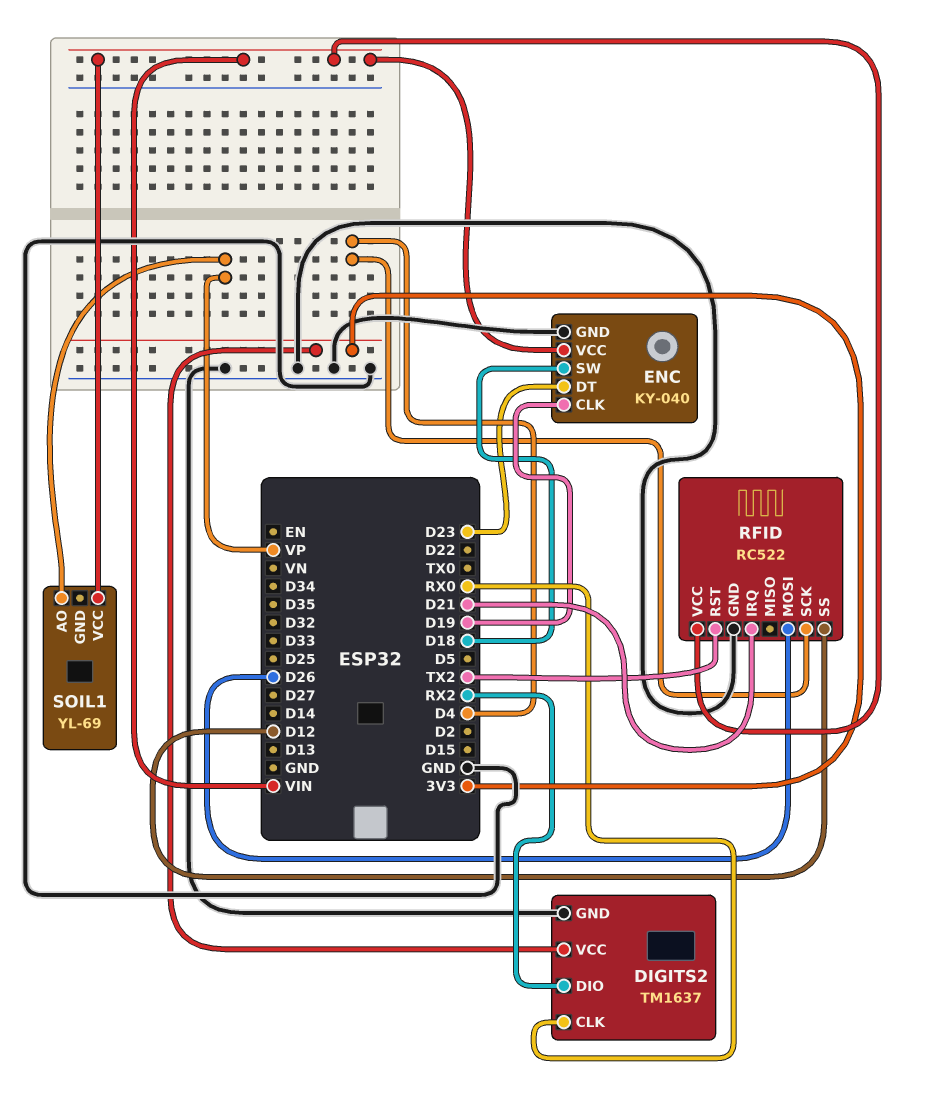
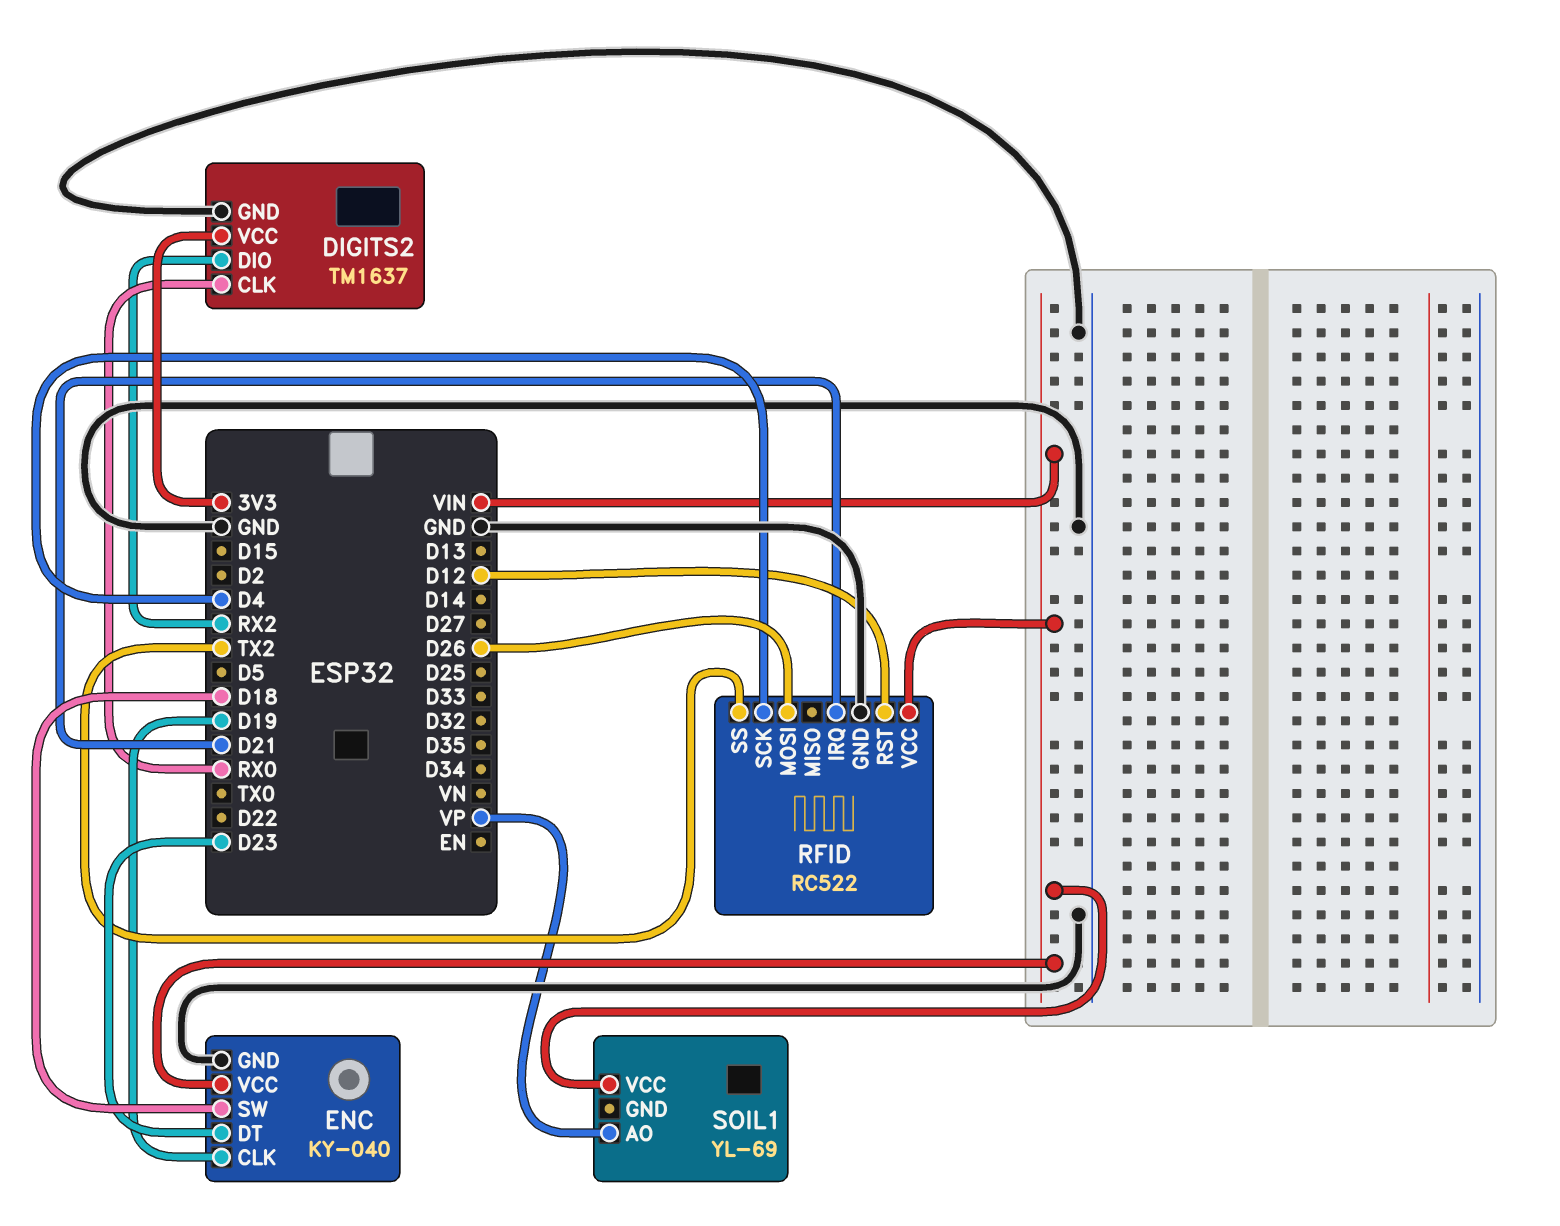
RFID pin RST: TX2 -> D12
RFID pin SS: D12 -> TX2

